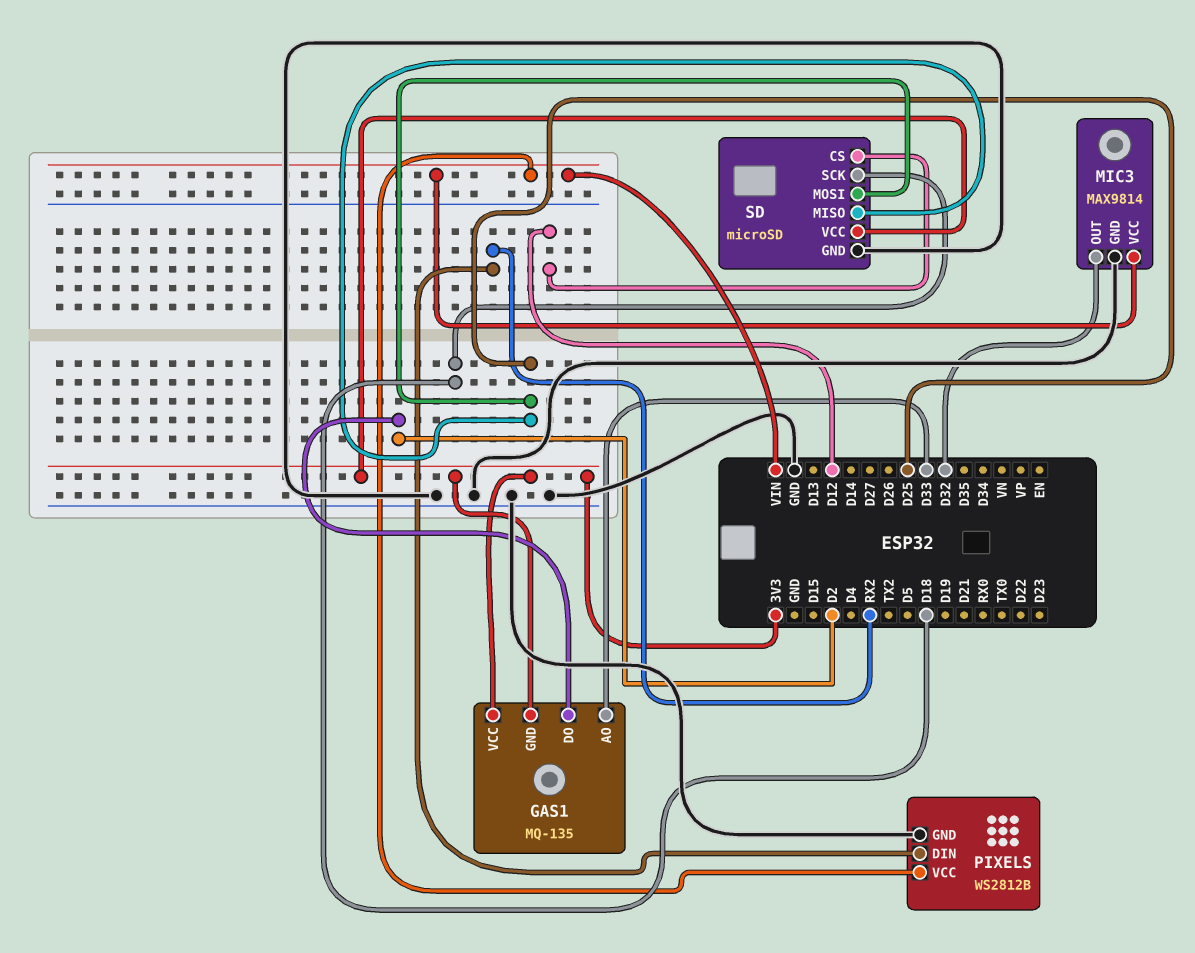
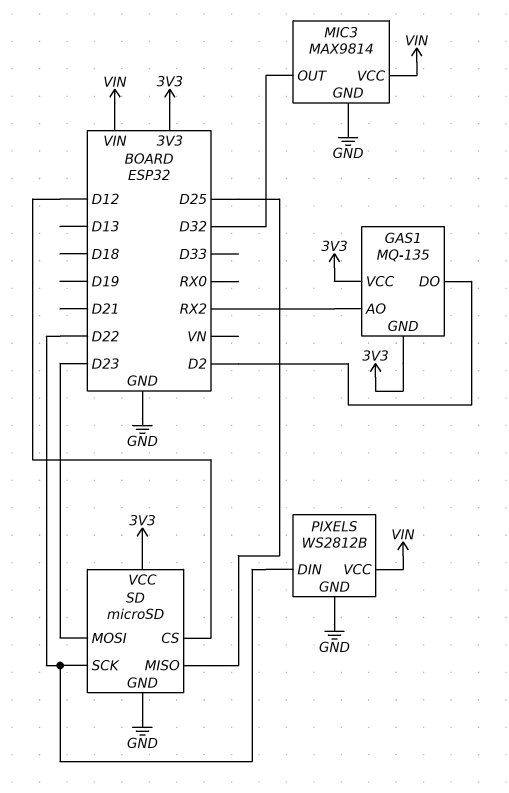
GAS1 pin AO: D33 -> RX2
PIXELS pin DIN: RX2 -> D22
SD pin MOSI: D25 -> D23
SD pin SCK: D18 -> D22

